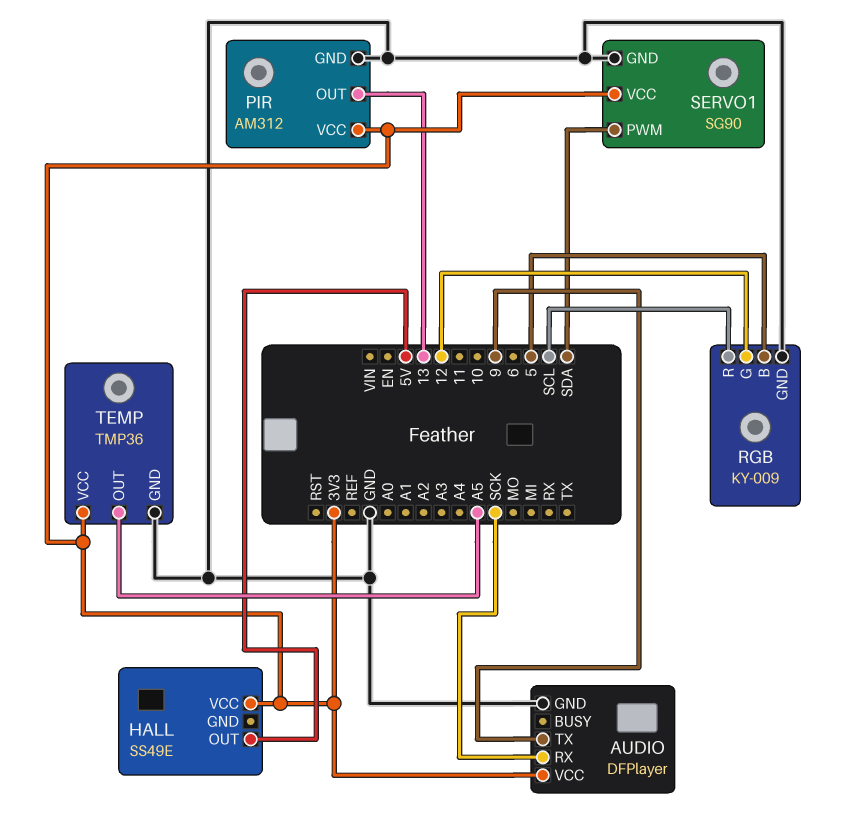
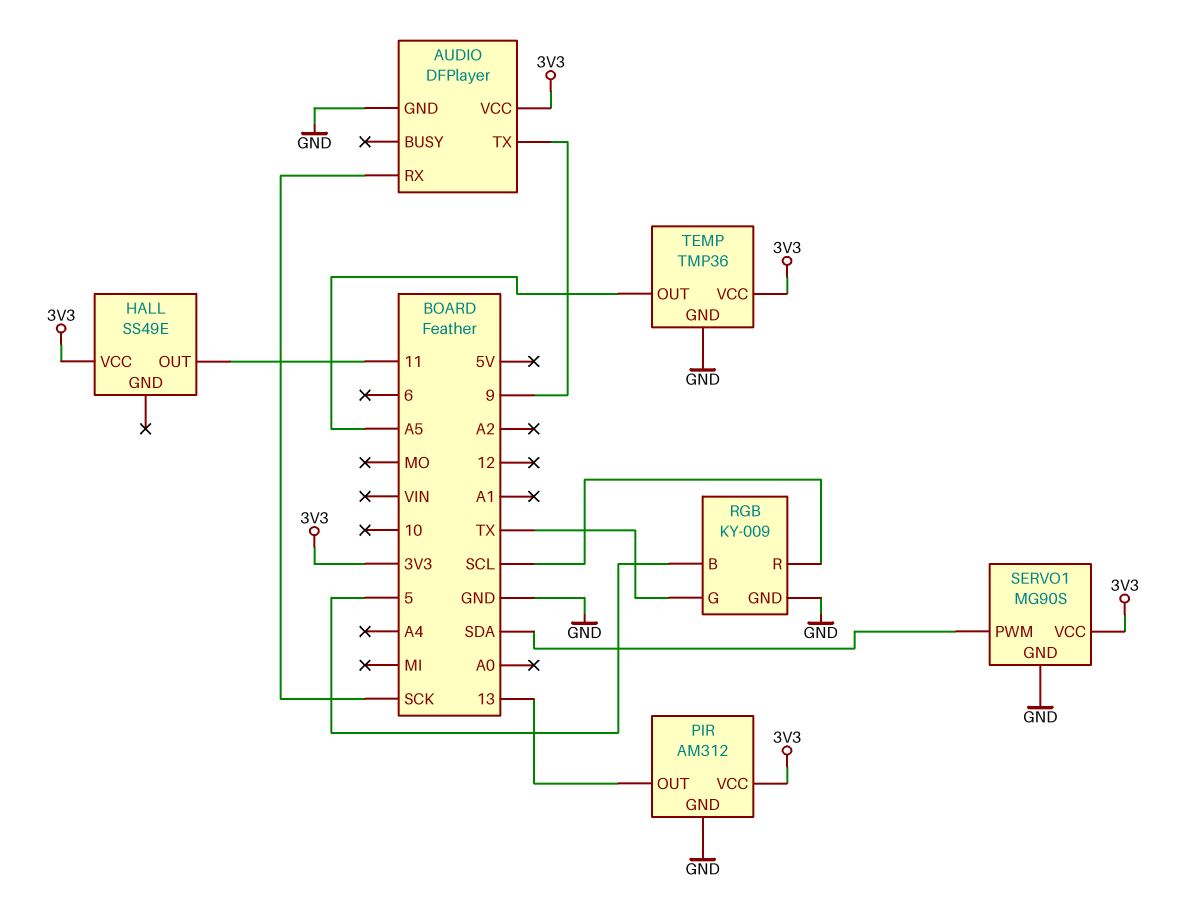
HALL pin OUT: 5V -> 11
RGB pin G: 12 -> TX
SERVO1: SG90 -> MG90S

